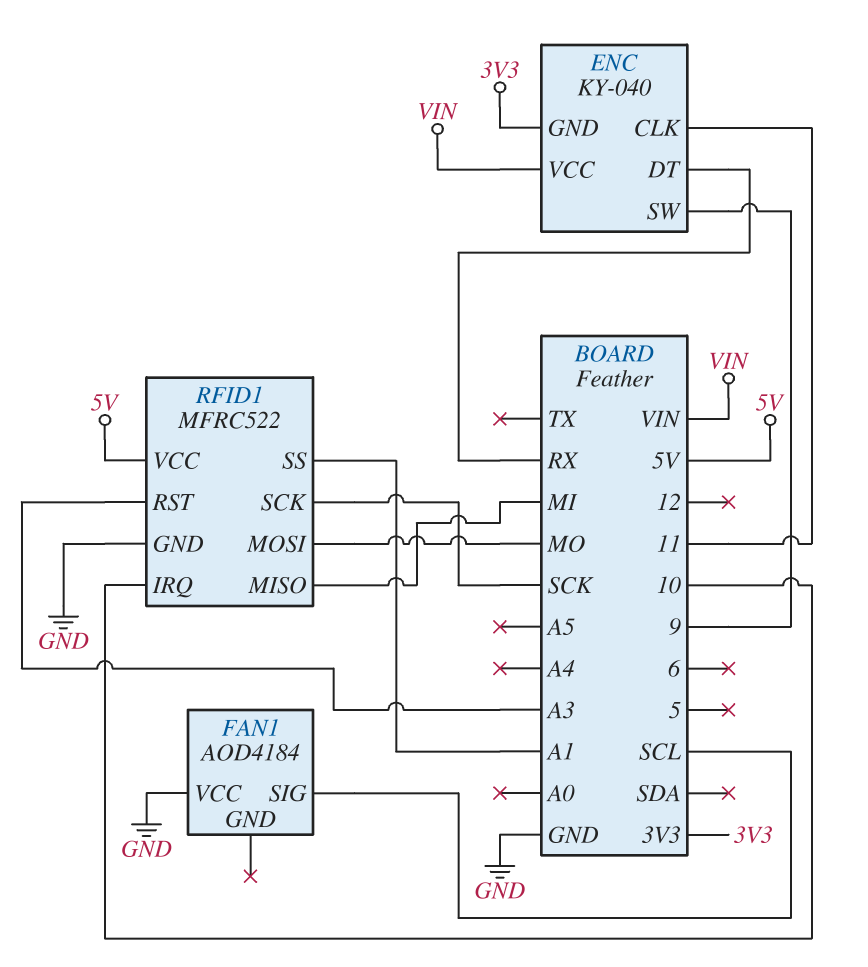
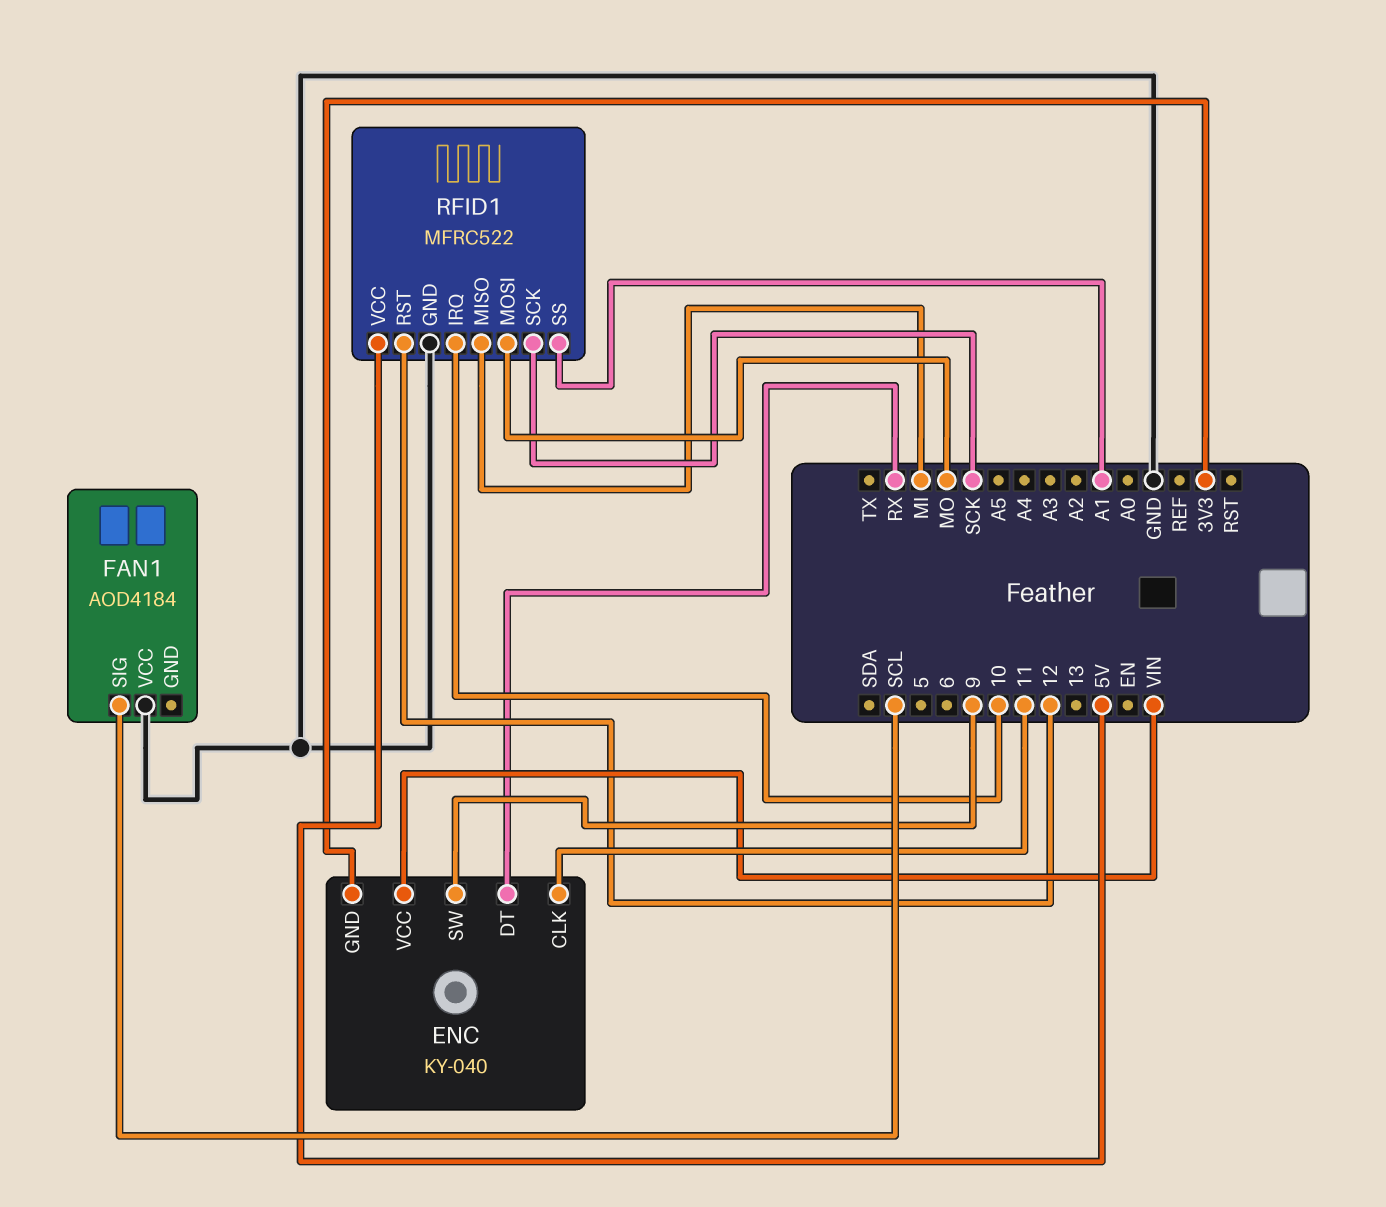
RFID1 pin RST: A3 -> 12

